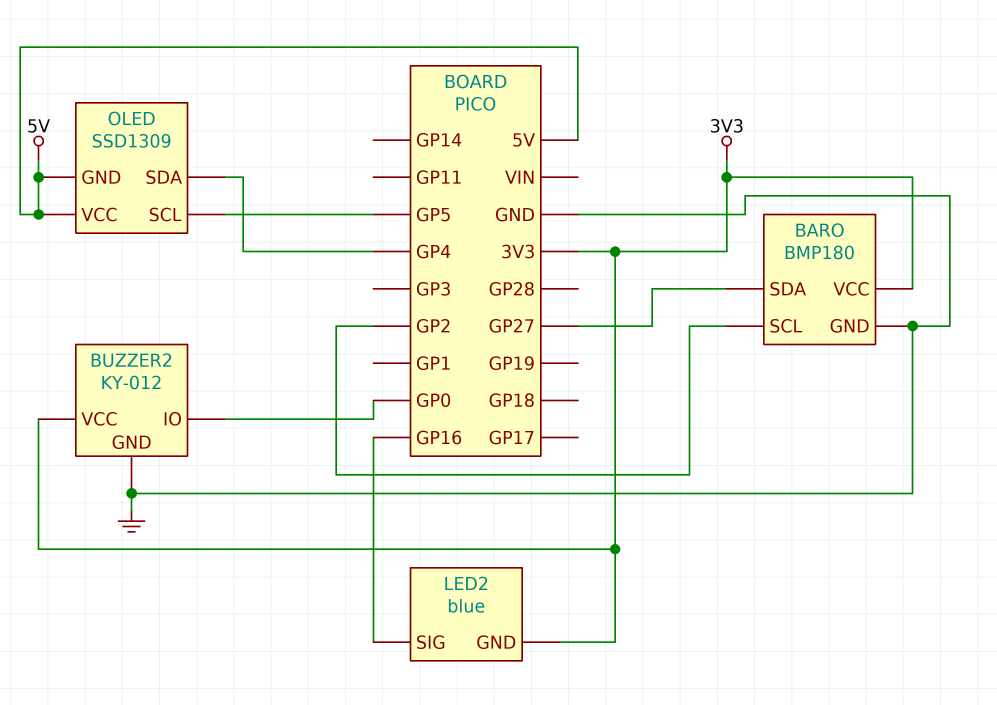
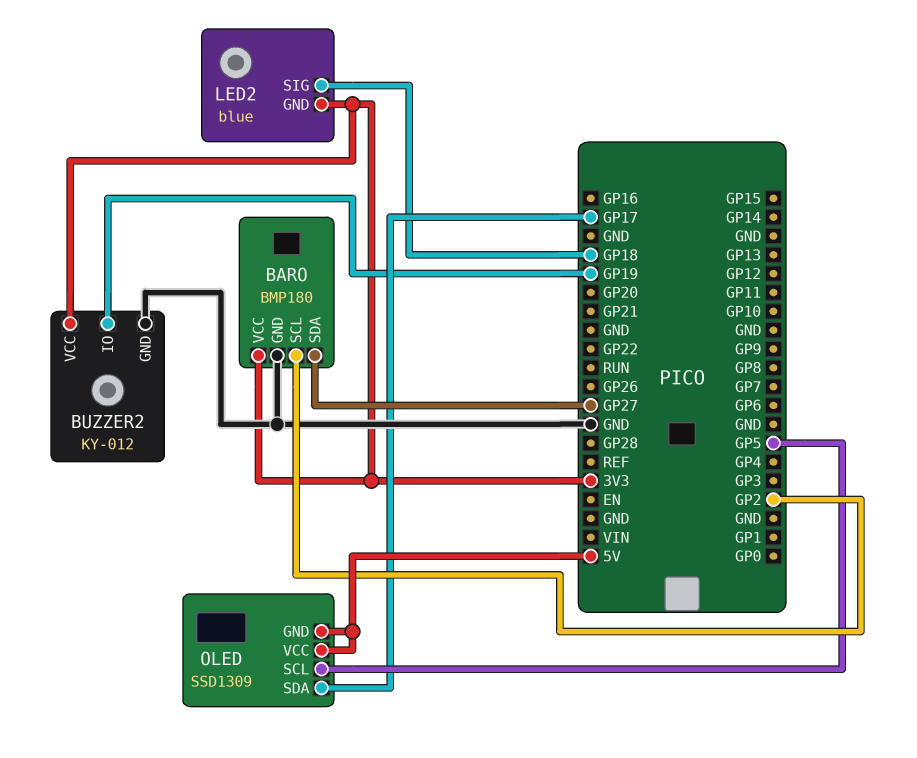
BUZZER2 pin IO: GP0 -> GP19
LED2 pin SIG: GP16 -> GP18
OLED pin SDA: GP4 -> GP17

